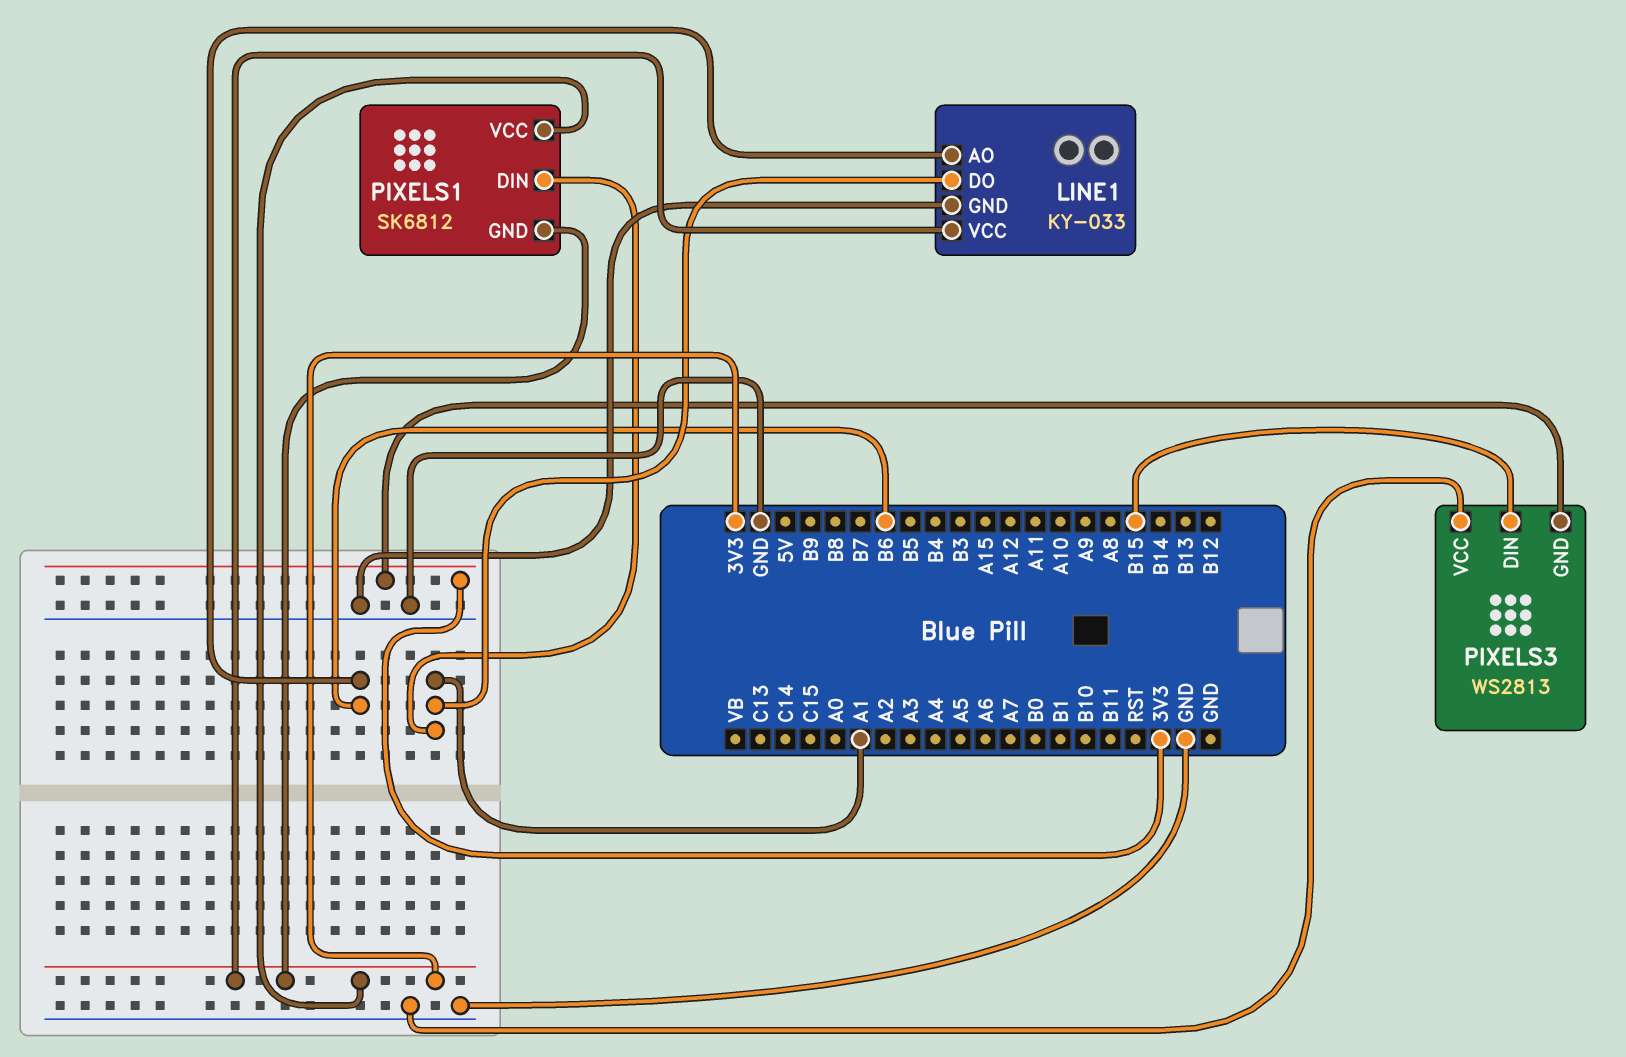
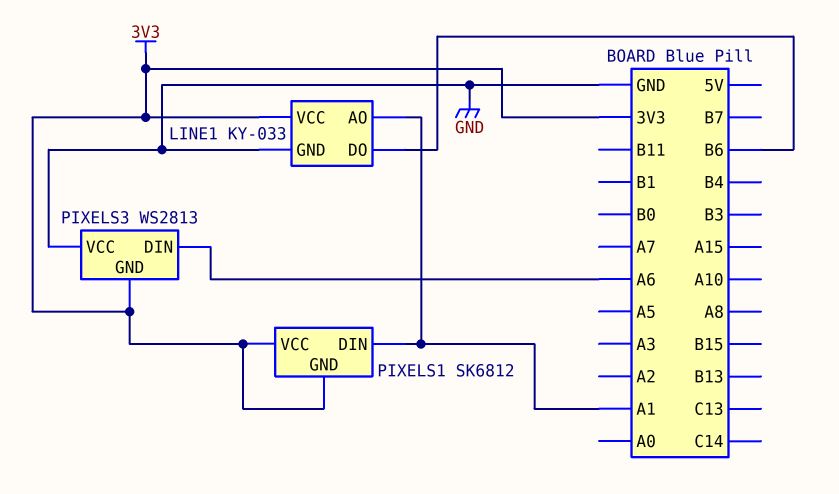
LINE1 pin AO: B6 -> A1
LINE1 pin DO: A1 -> B6
PIXELS3 pin DIN: B15 -> A6

